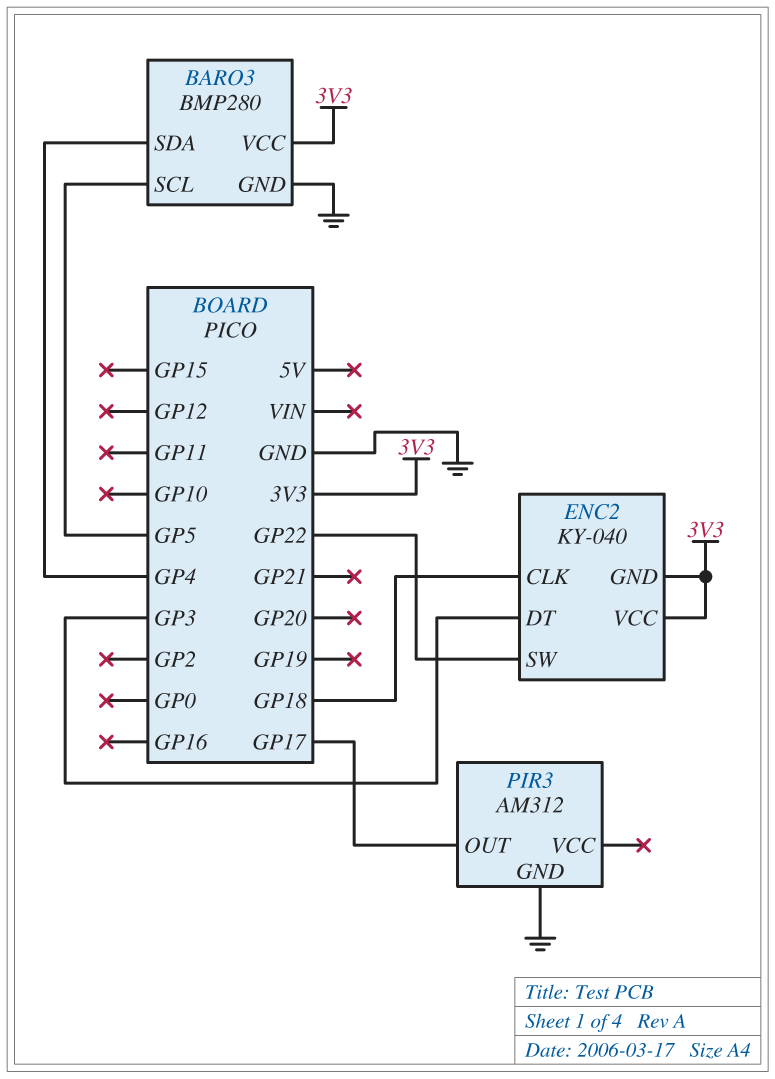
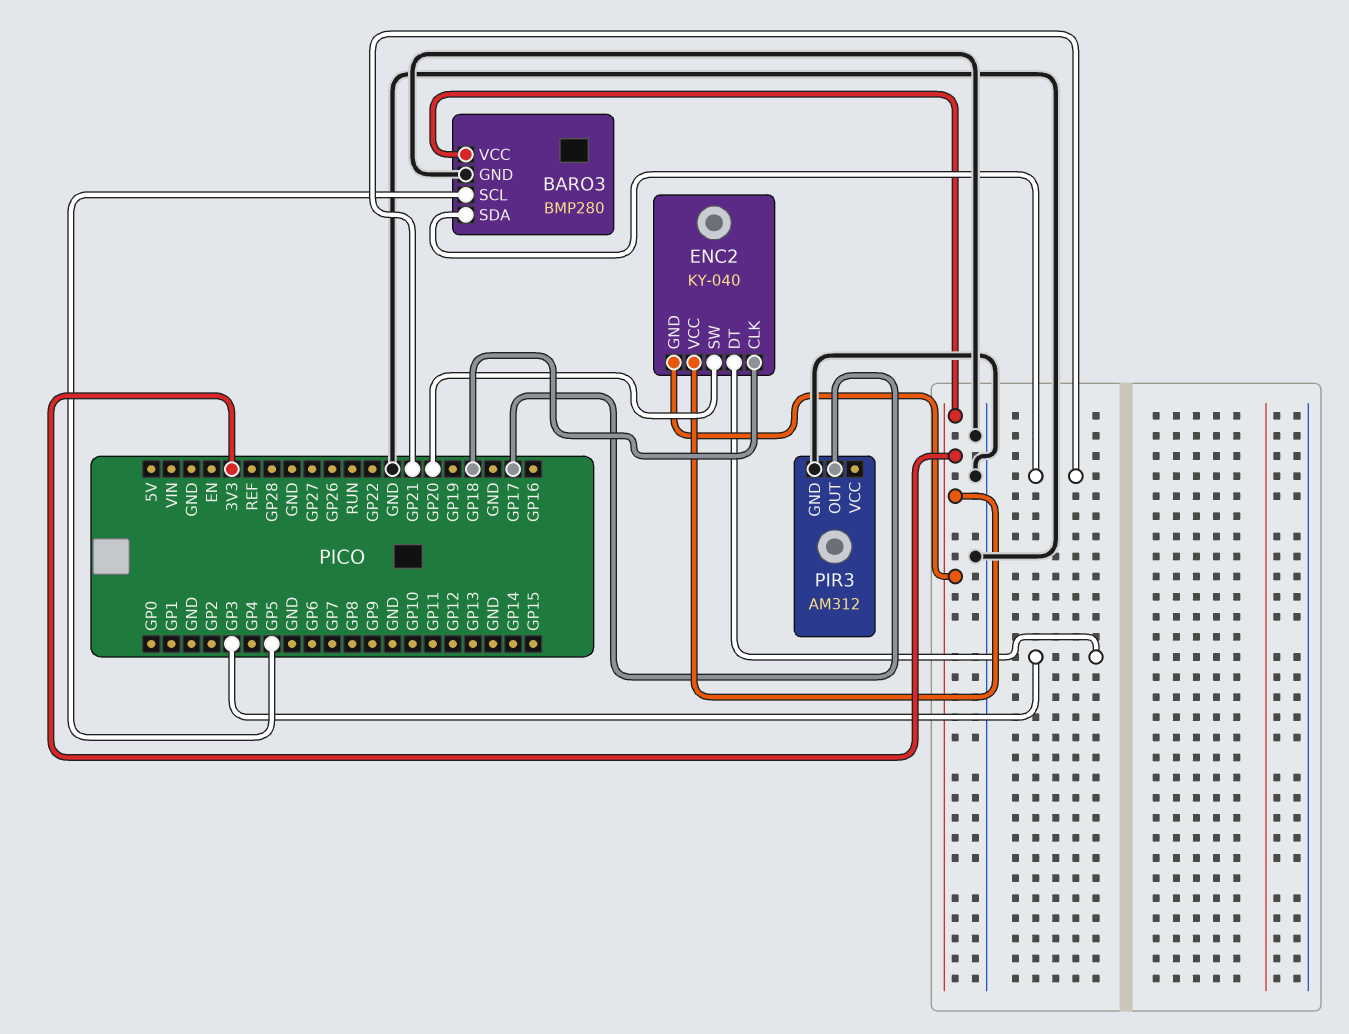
BARO3 pin SDA: GP4 -> GP21
ENC2 pin SW: GP22 -> GP20

